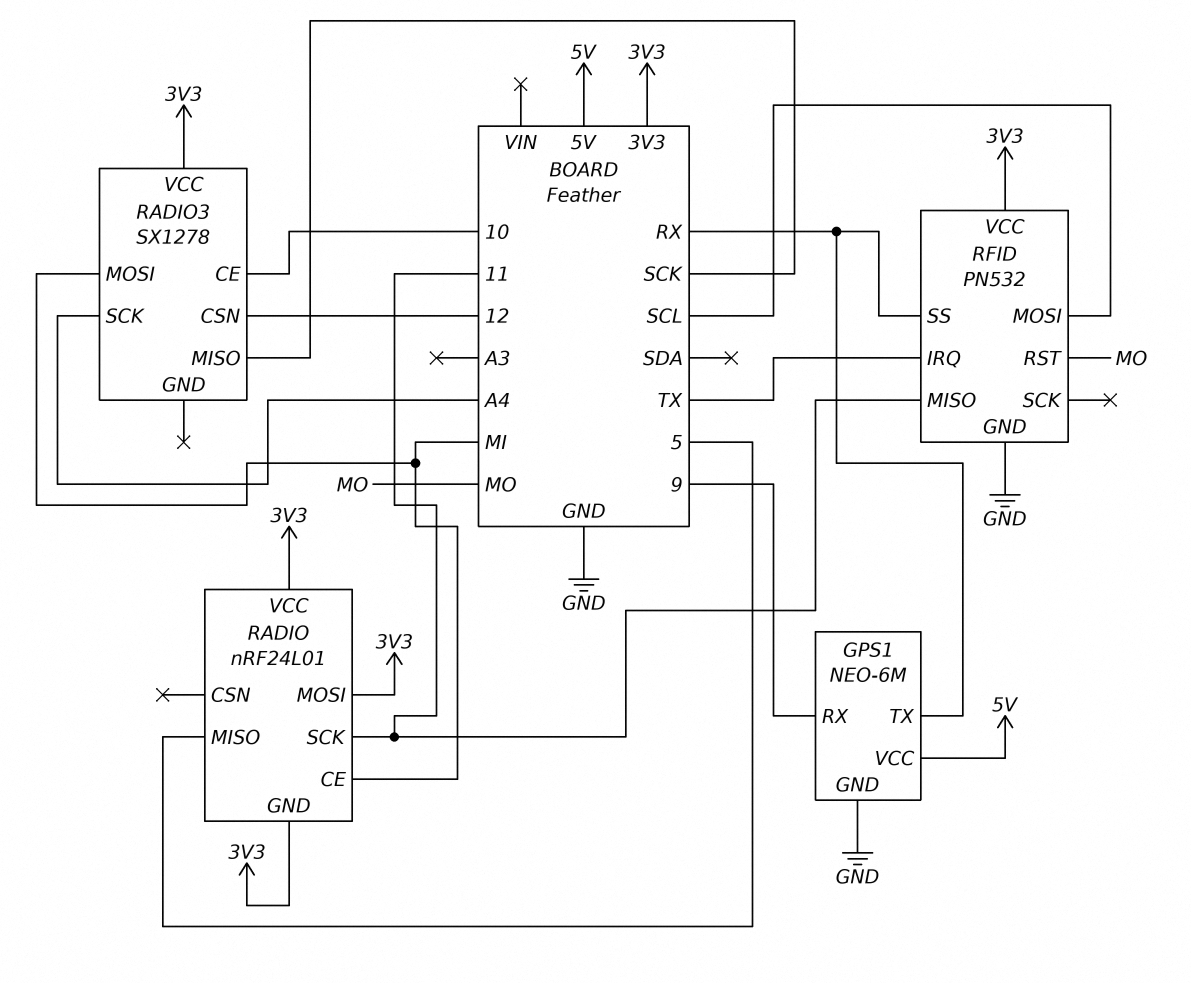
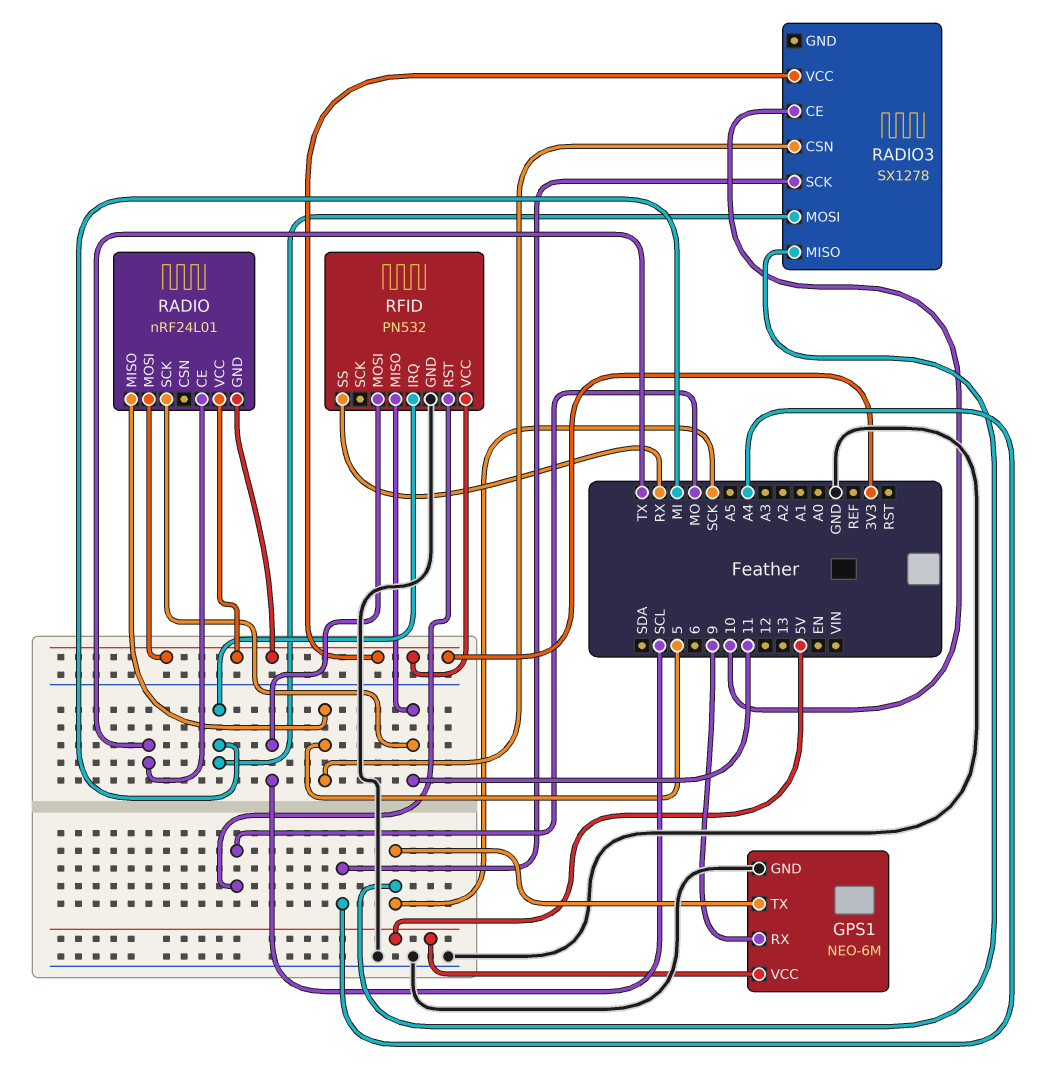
GPS1 pin TX: RX -> SCK
RADIO pin CE: MI -> TX
RADIO3 pin CSN: 12 -> 5
RFID pin IRQ: TX -> MI

